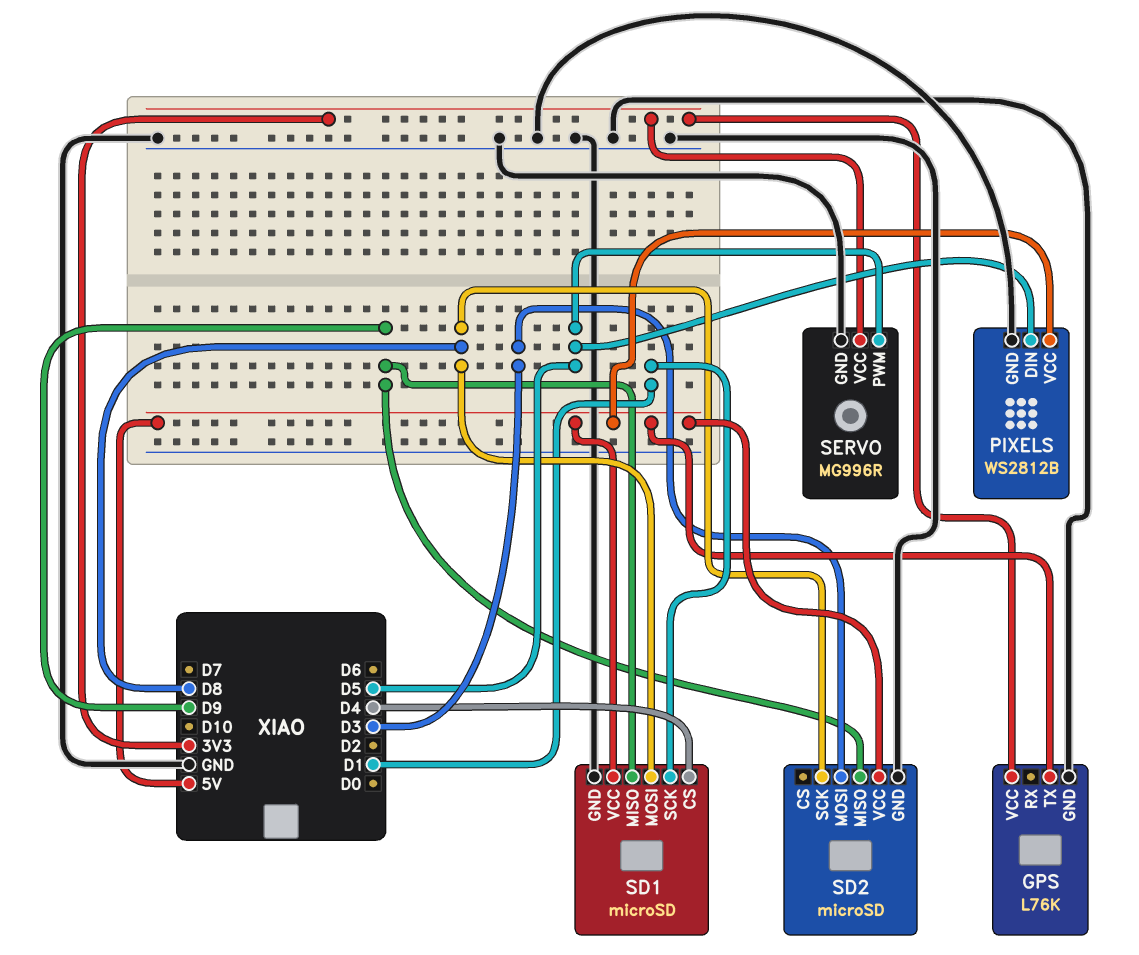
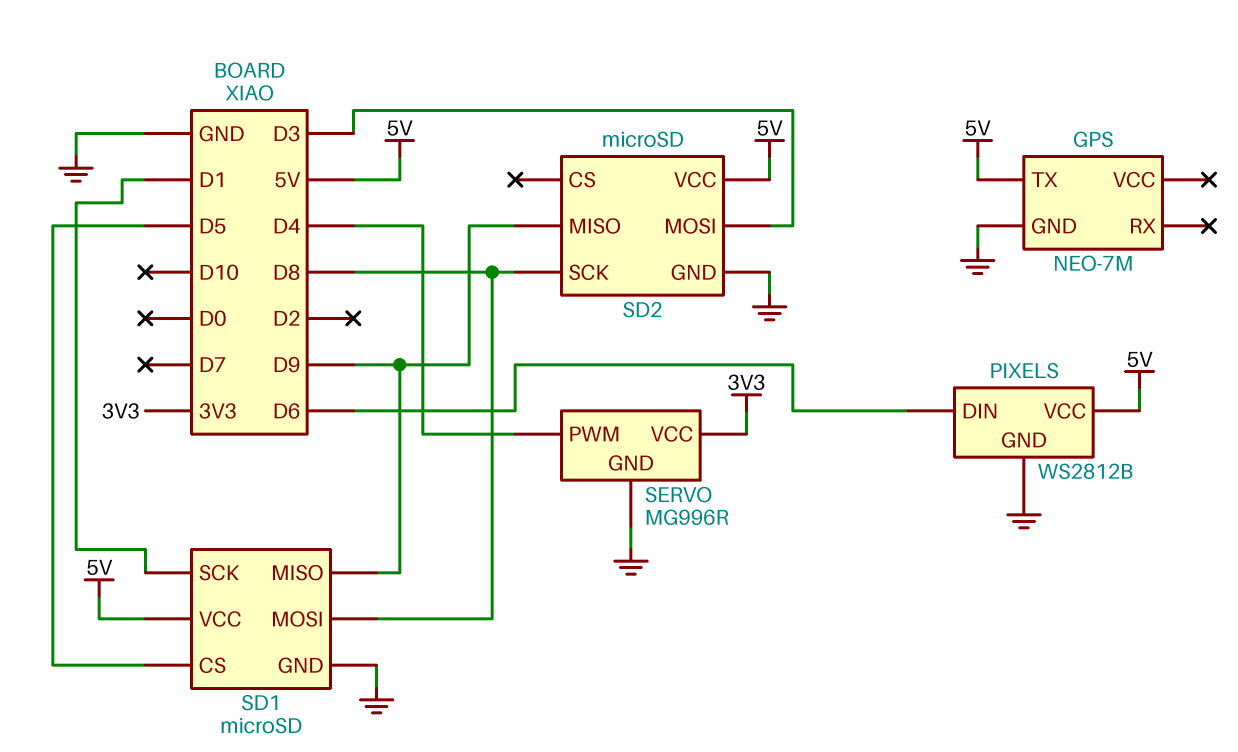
GPS: L76K -> NEO-7M
GPS pin VCC: 3V3 -> none
PIXELS pin DIN: D5 -> D6
SD1 pin CS: D4 -> D5
SERVO pin PWM: D5 -> D4

